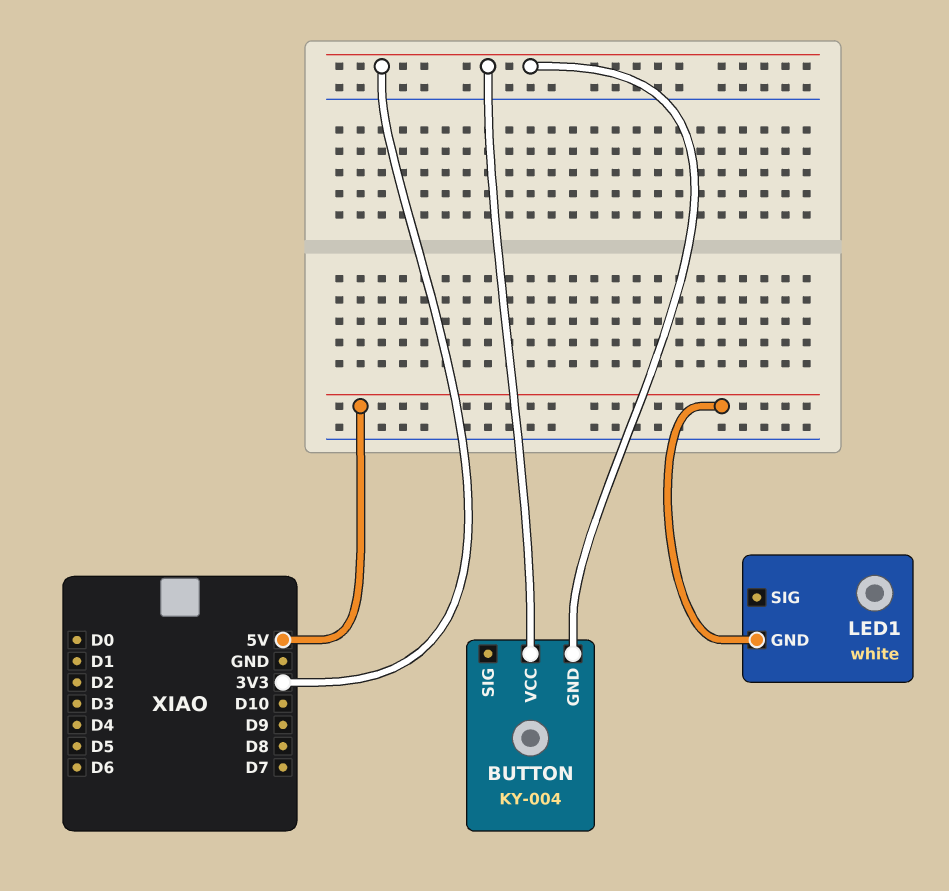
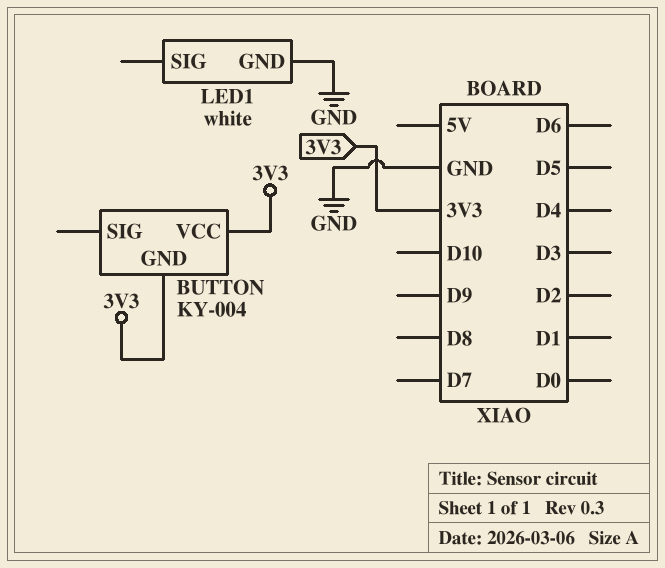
LED1 pin GND: 5V -> GND

